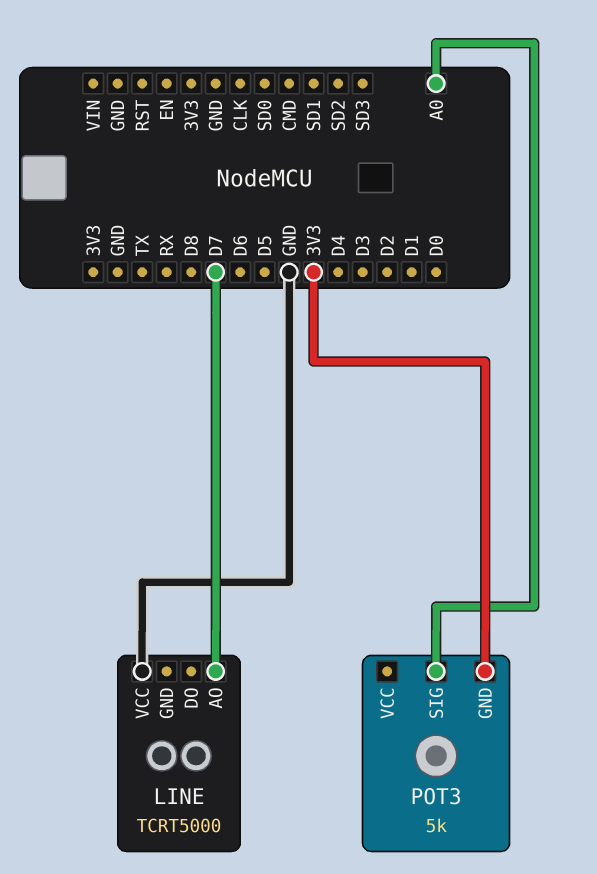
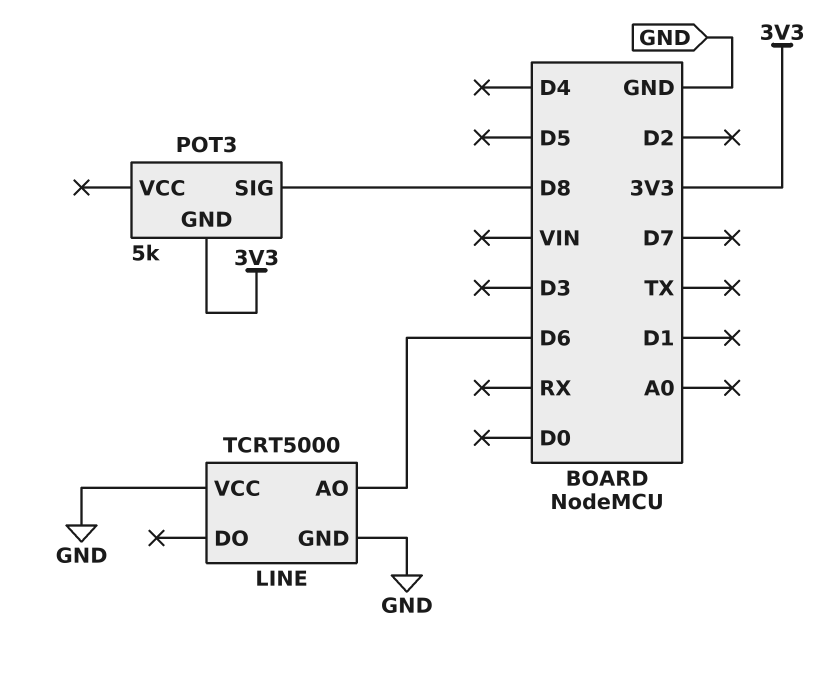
LINE pin AO: D7 -> D6
LINE pin GND: none -> GND
POT3 pin SIG: A0 -> D8

